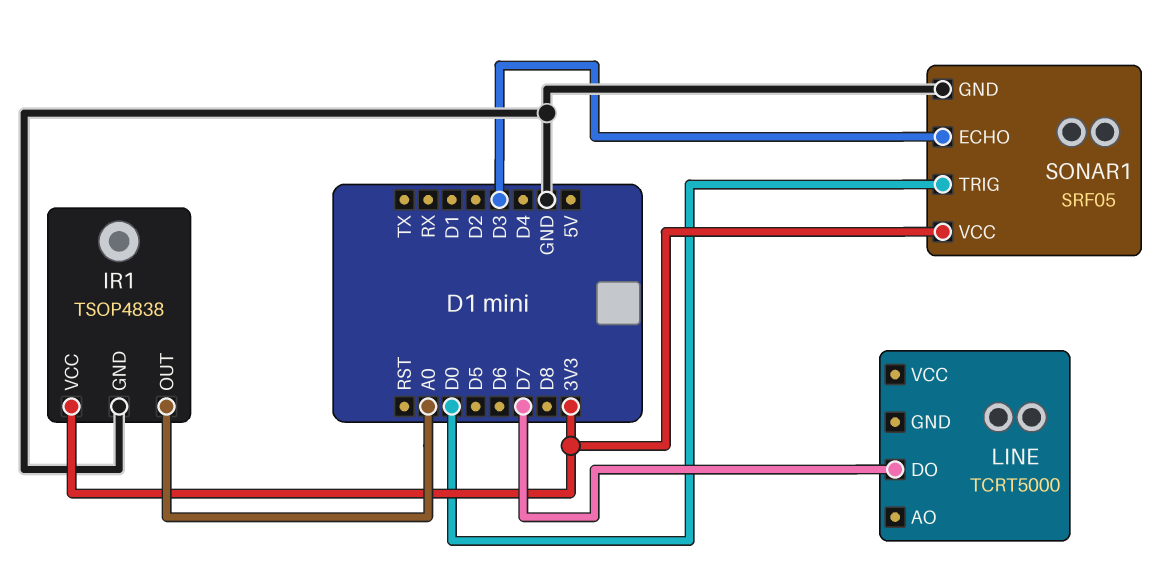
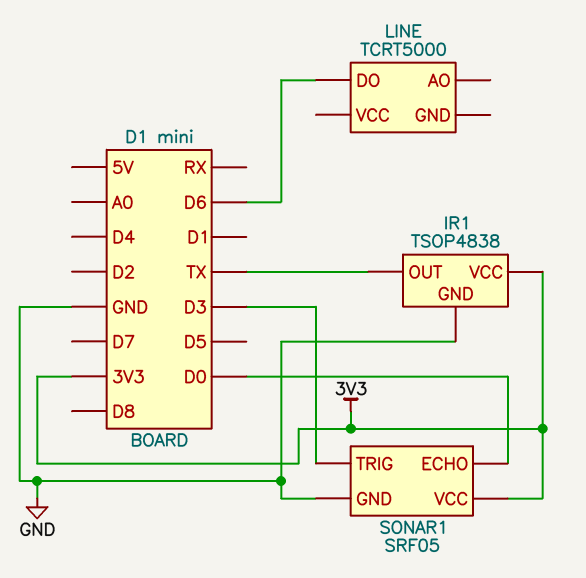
IR1 pin OUT: A0 -> TX
LINE pin DO: D7 -> D6
SONAR1 pin ECHO: D3 -> D0
SONAR1 pin TRIG: D0 -> D3

